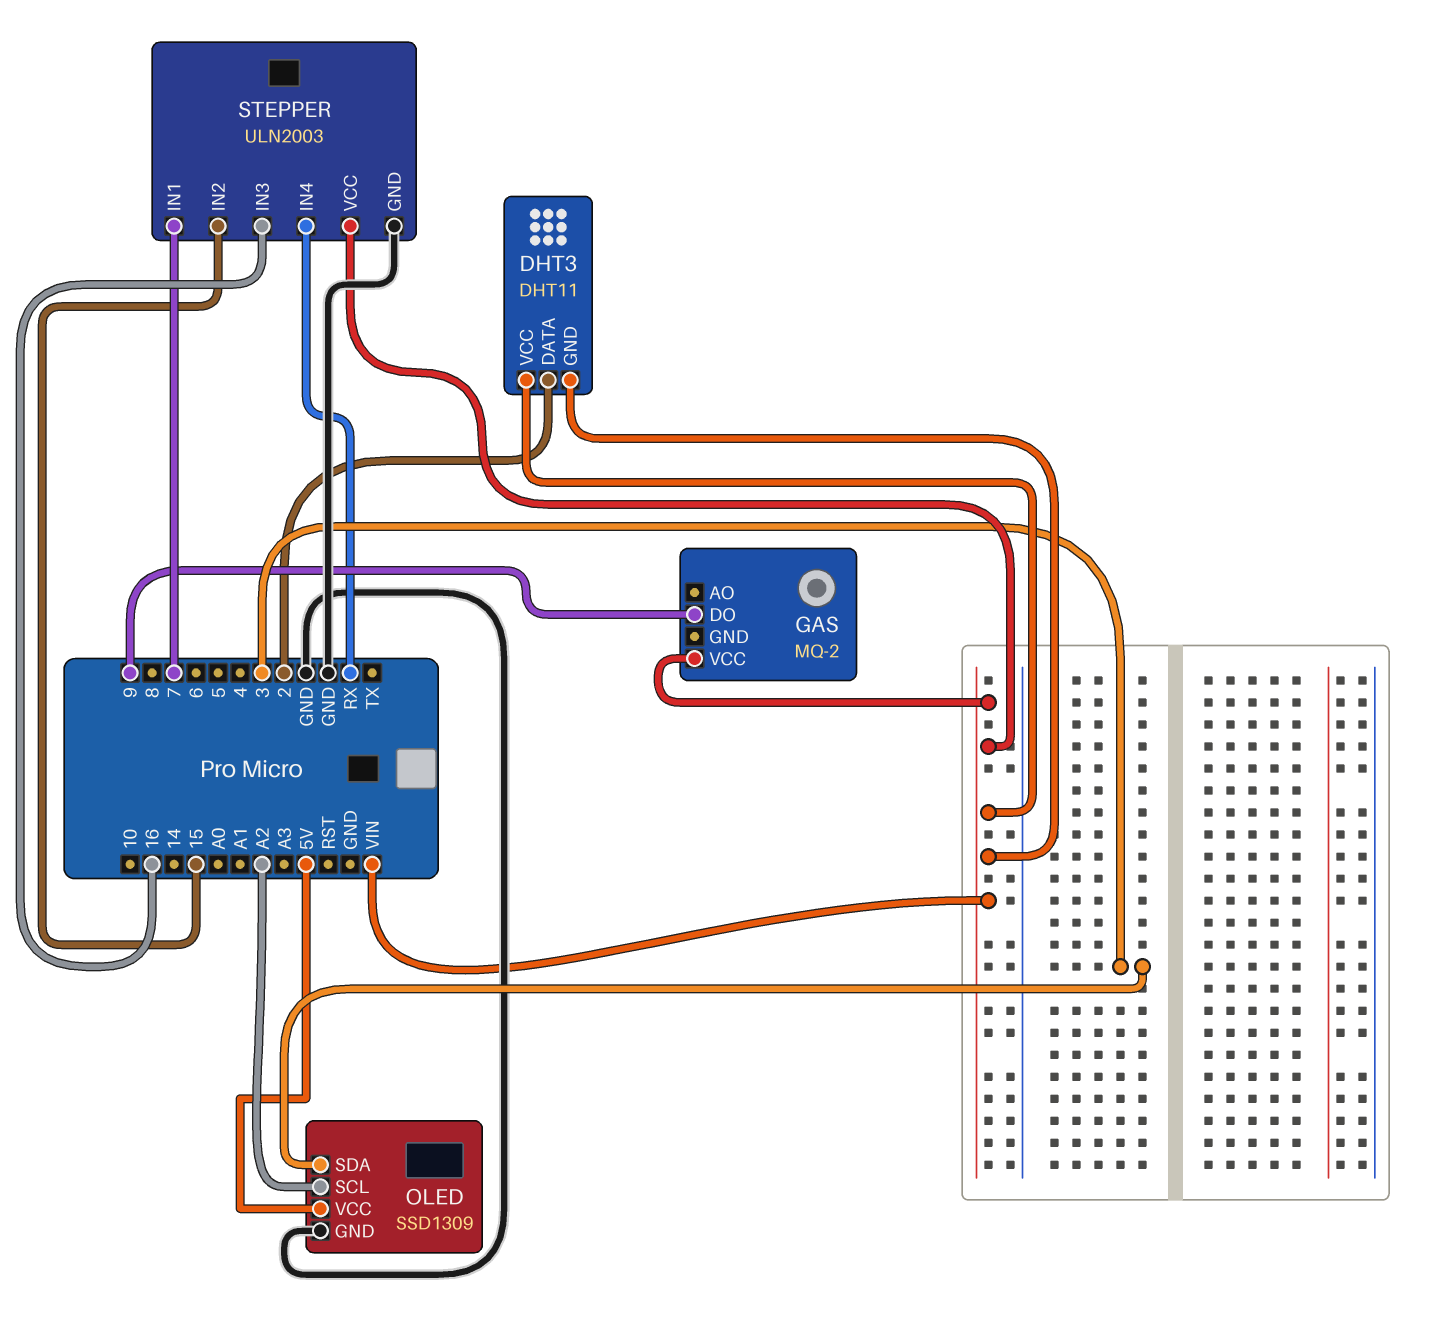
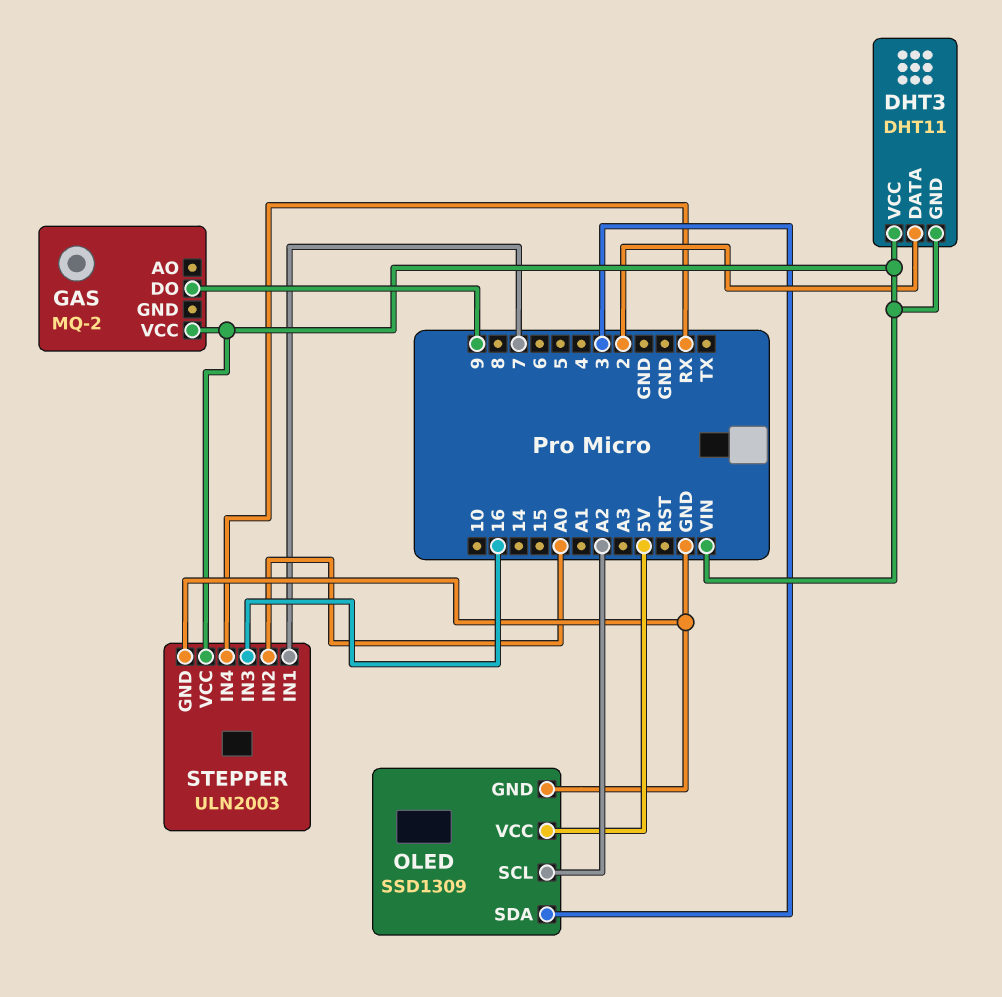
STEPPER pin IN2: 15 -> A0

